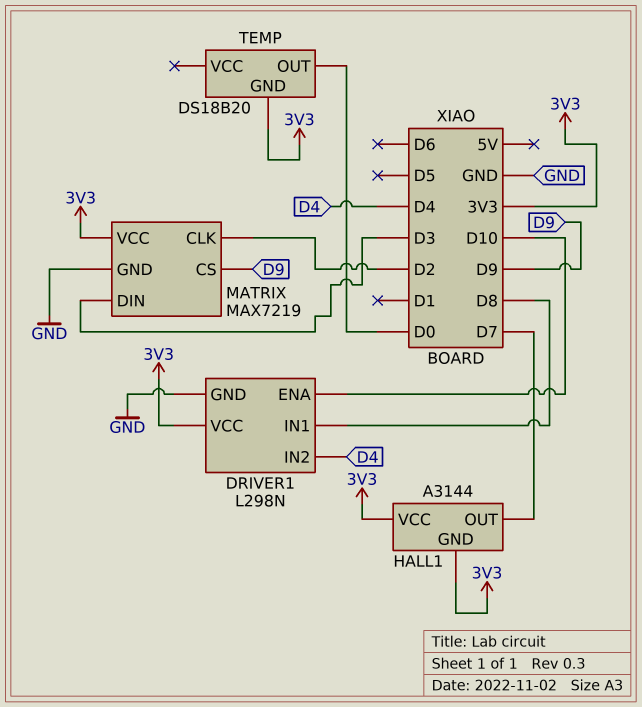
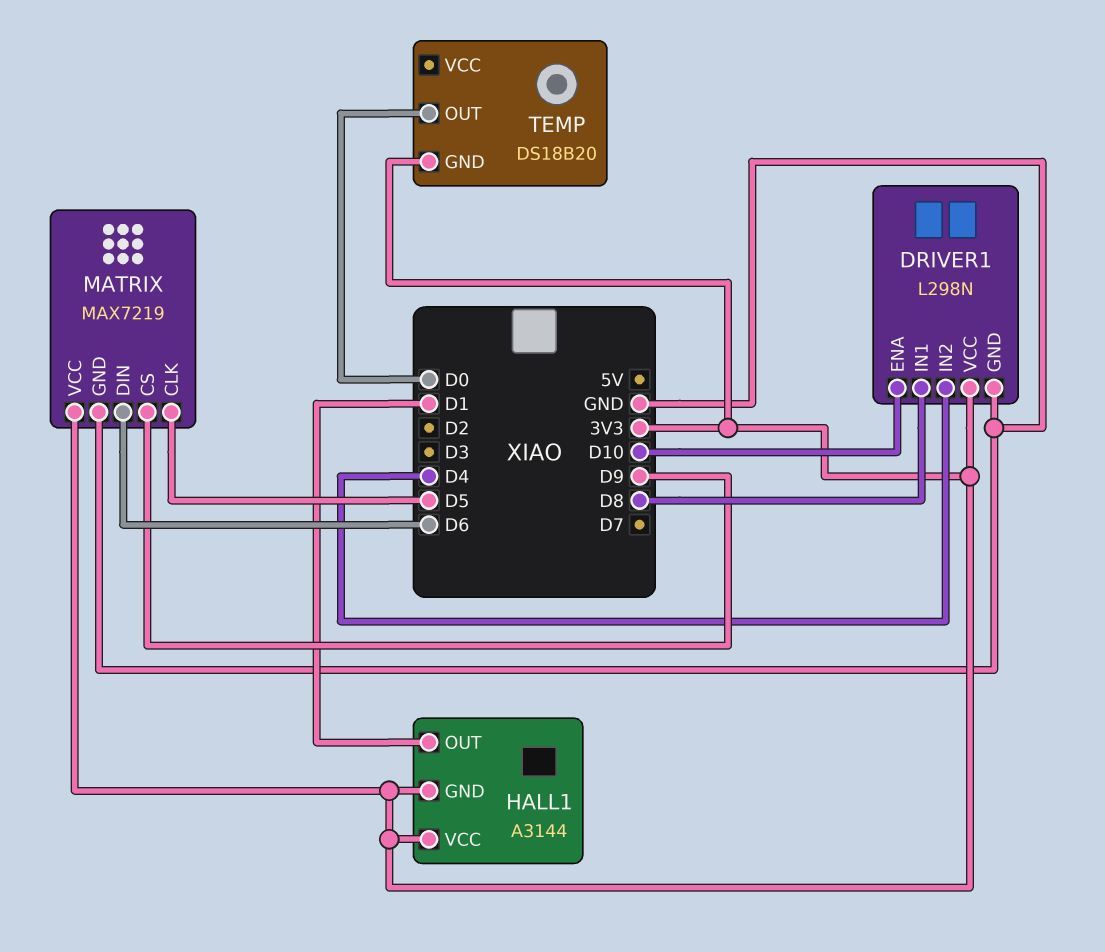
HALL1 pin OUT: D7 -> D1
MATRIX pin CLK: D2 -> D5
MATRIX pin DIN: D3 -> D6

